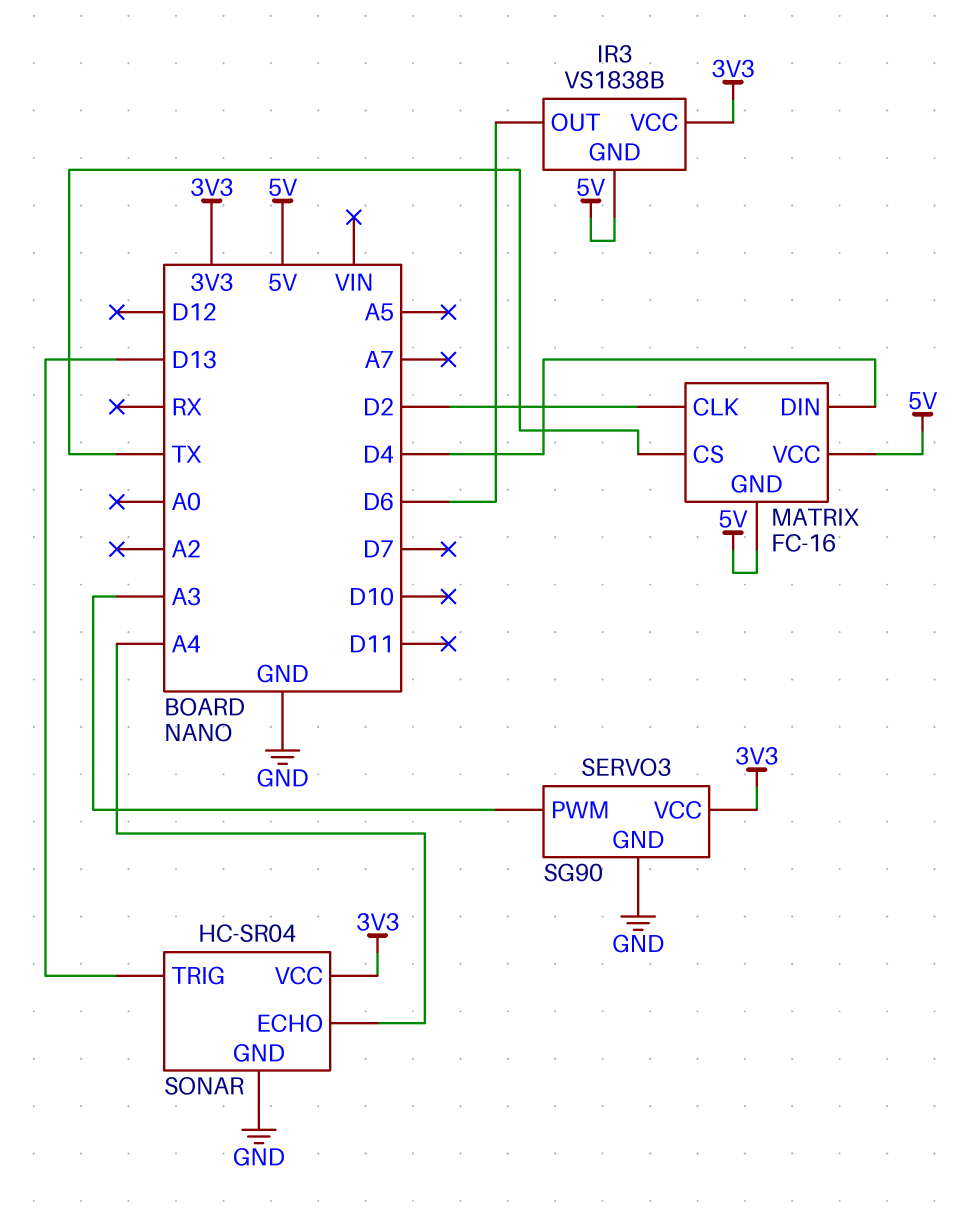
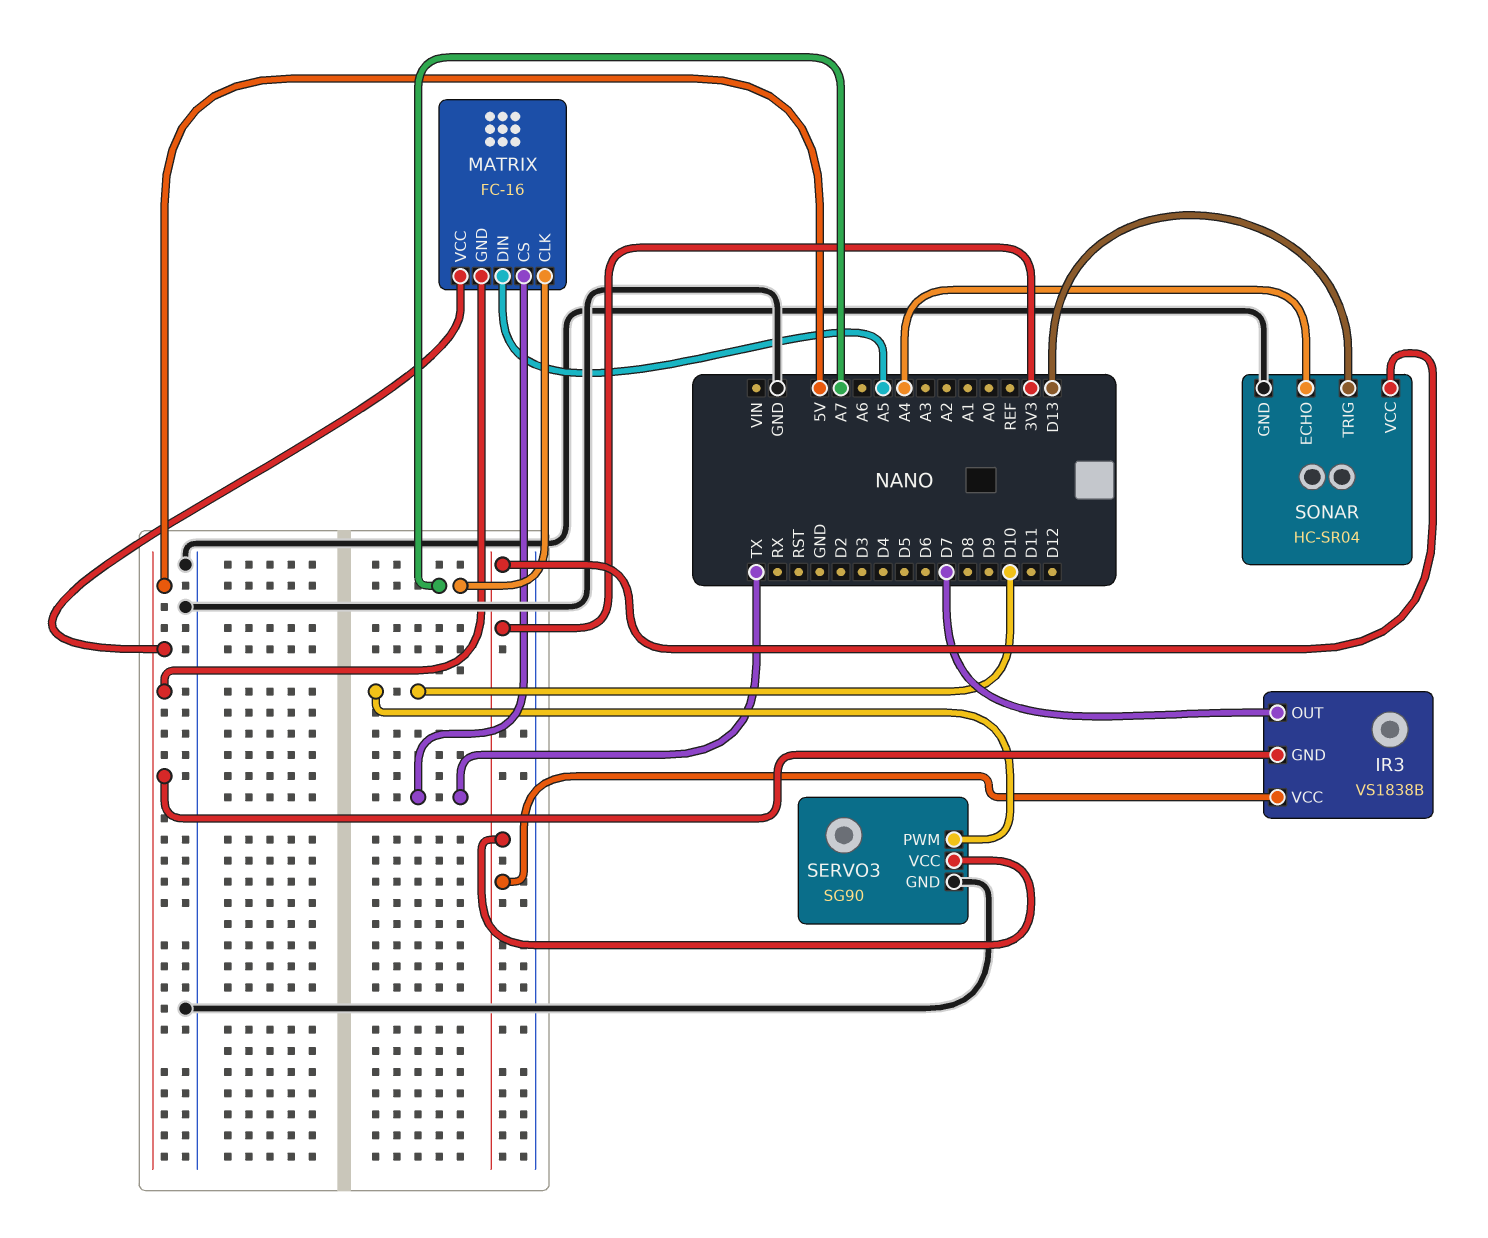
IR3 pin OUT: D6 -> D7
MATRIX pin CLK: D2 -> A7
MATRIX pin DIN: D4 -> A5
SERVO3 pin PWM: A3 -> D10

